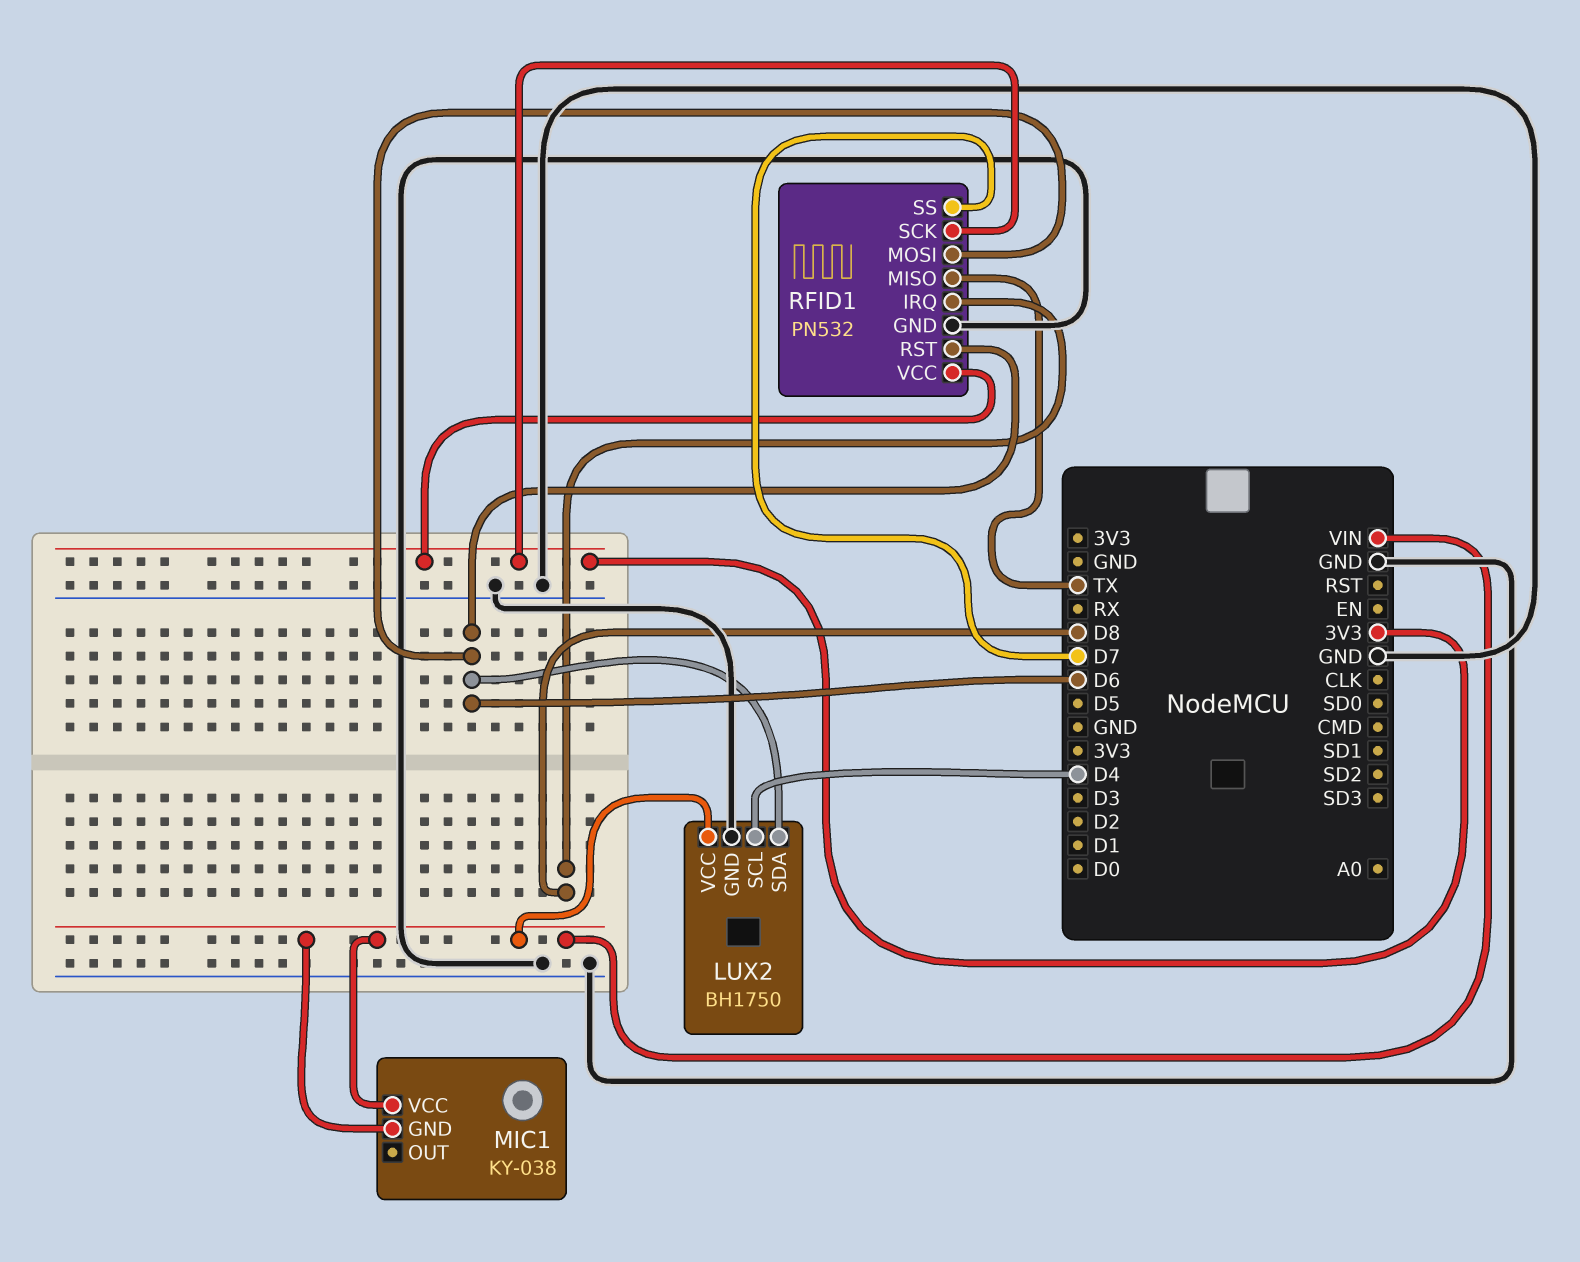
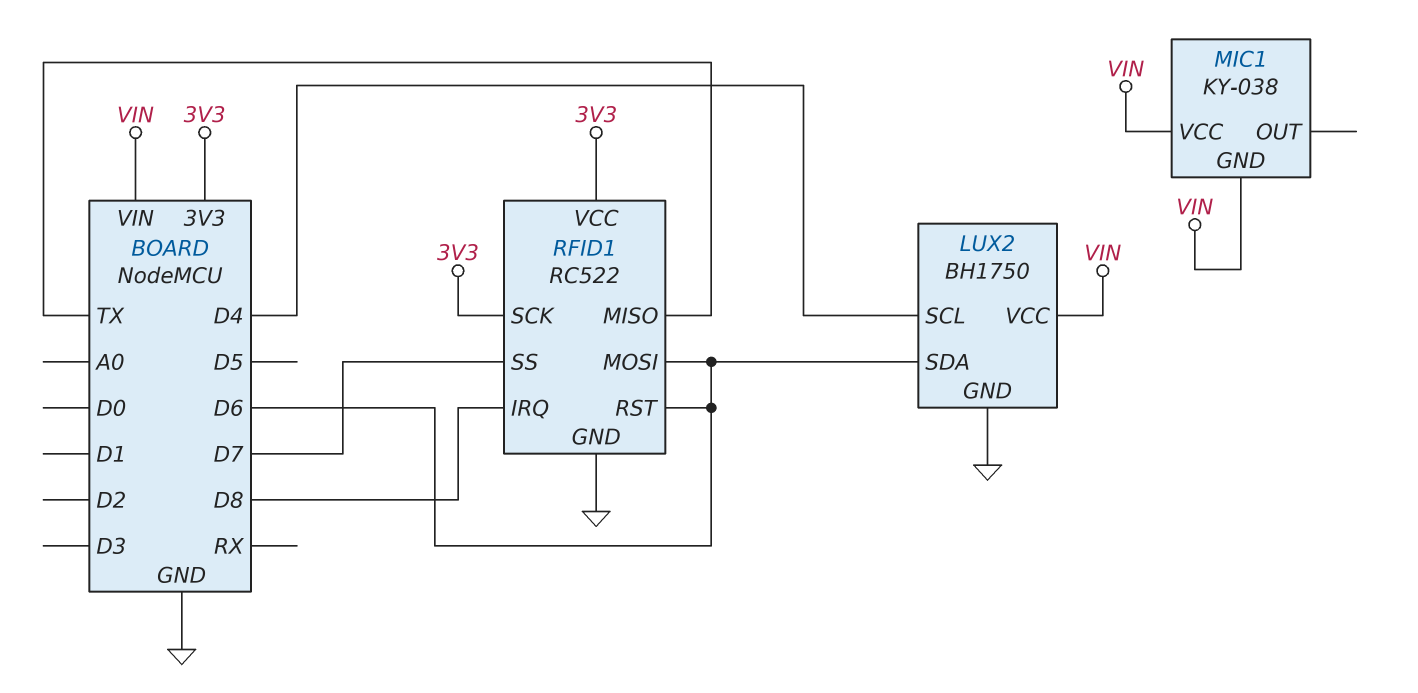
RFID1: PN532 -> RC522

